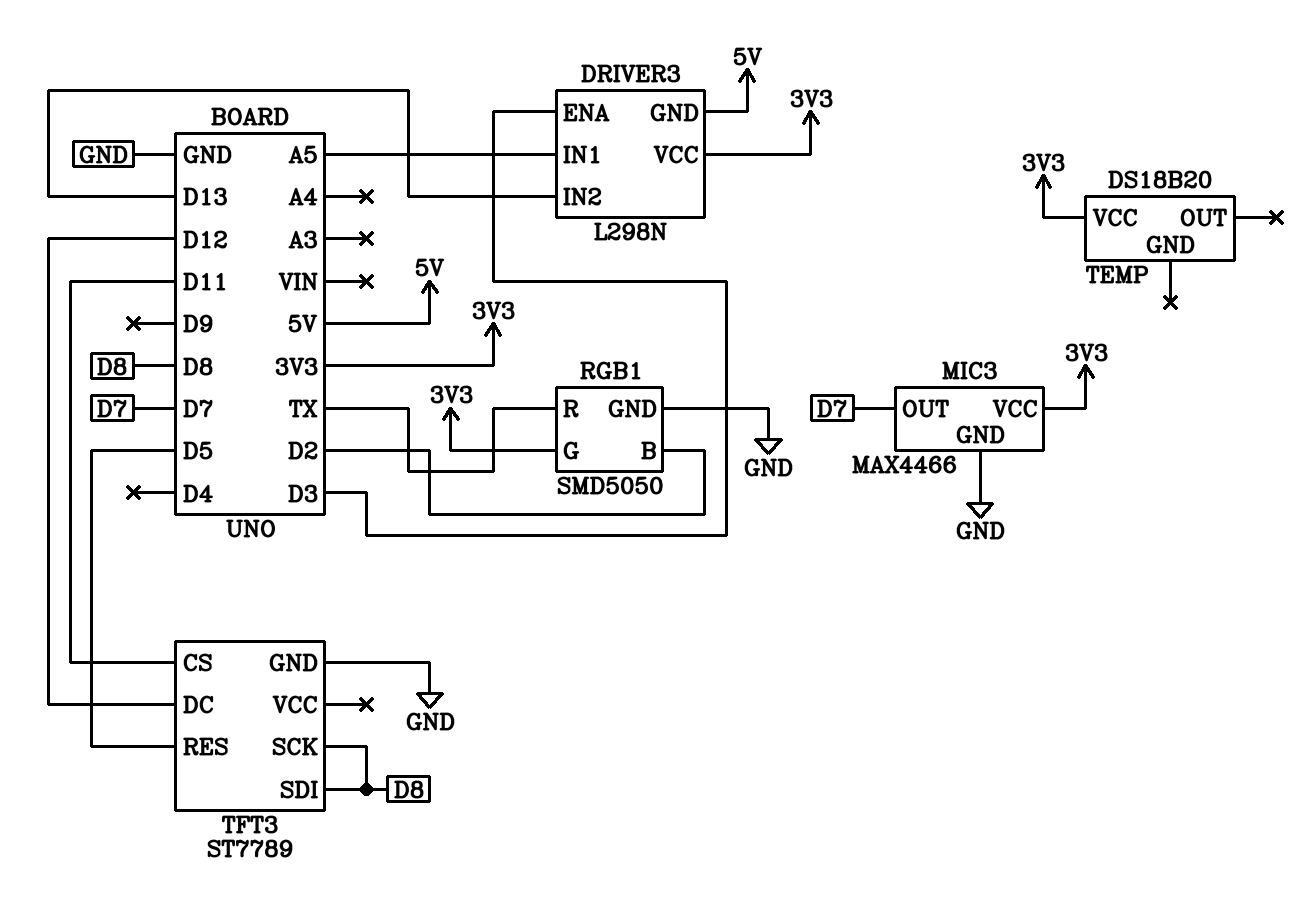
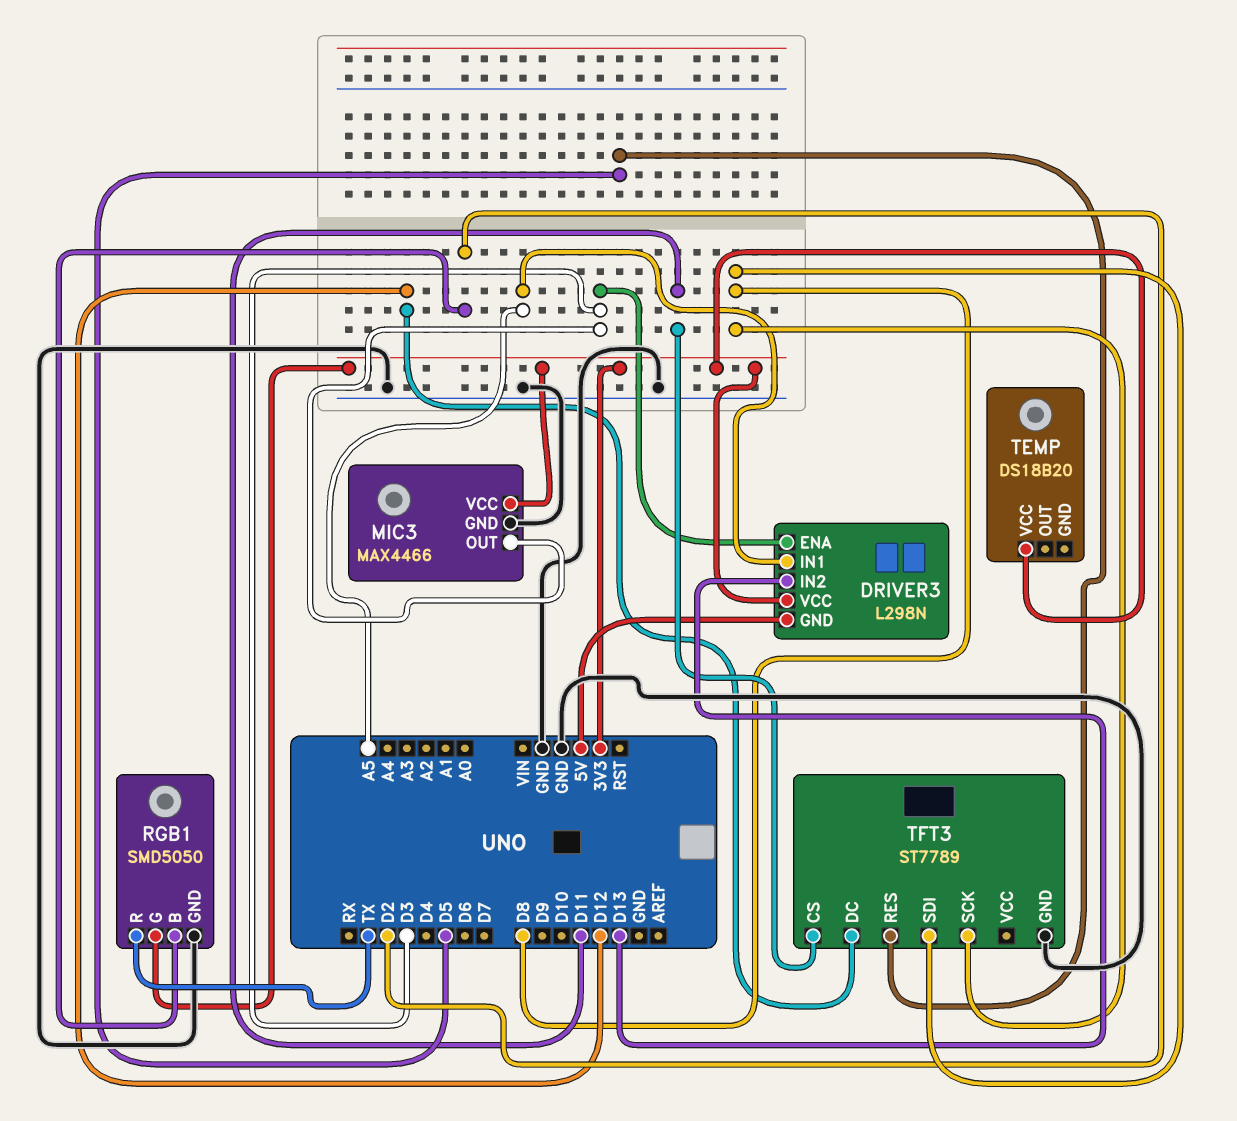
MIC3 pin OUT: D7 -> D3

